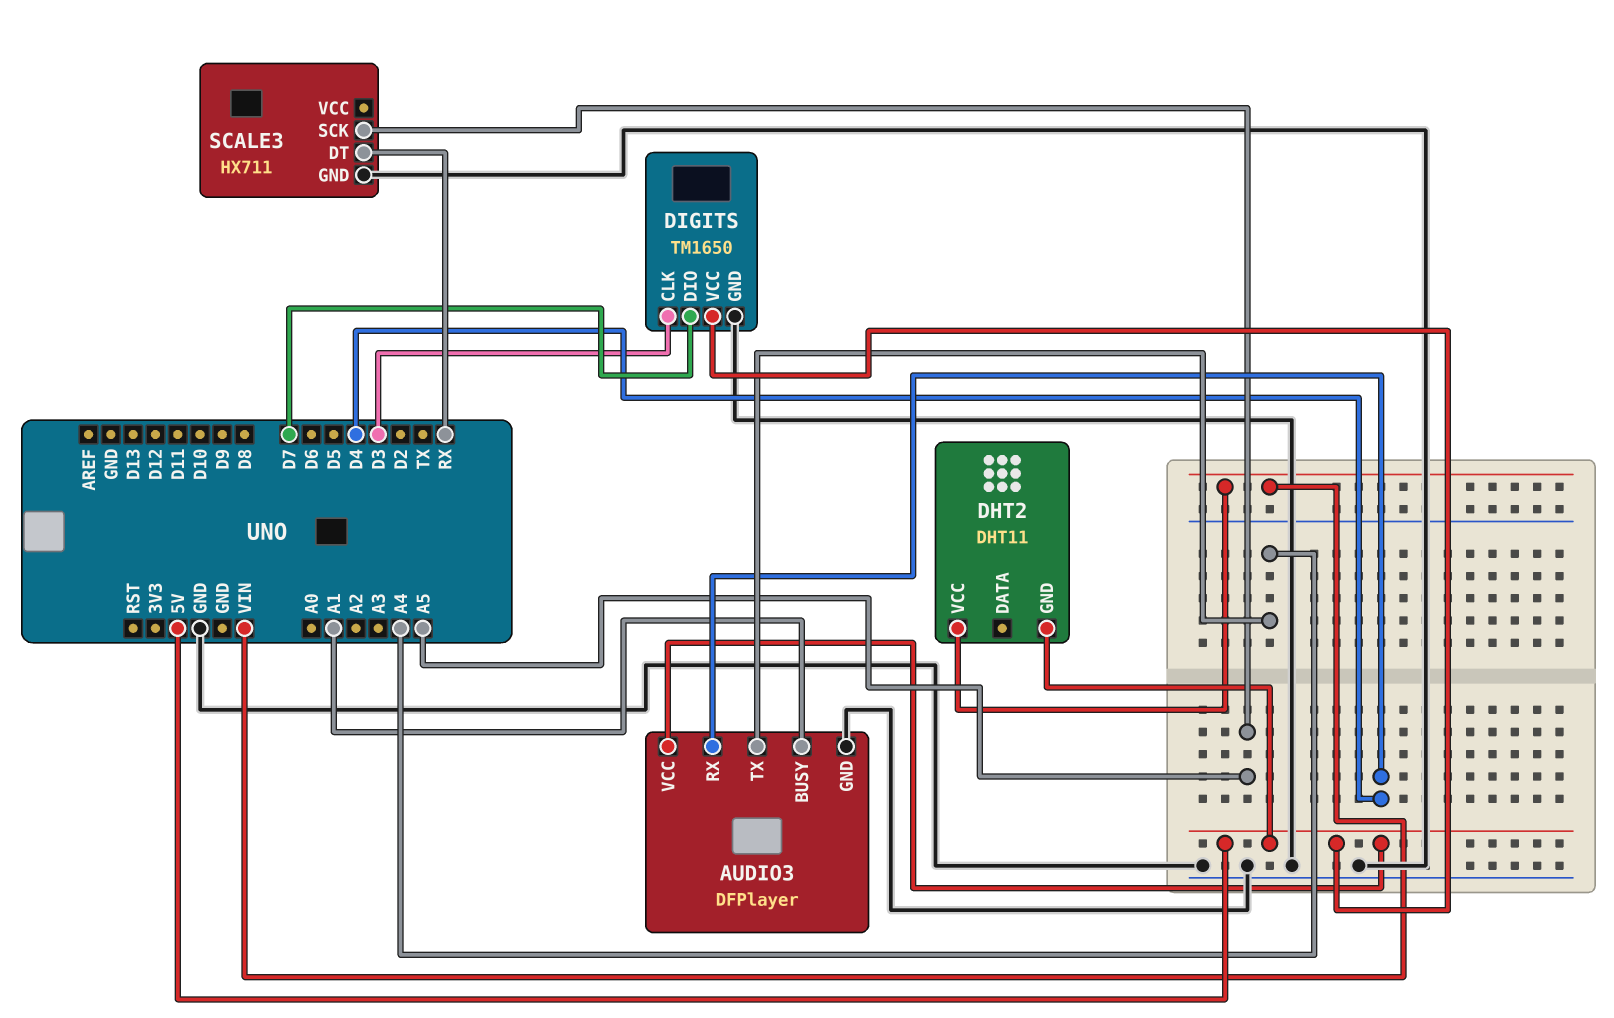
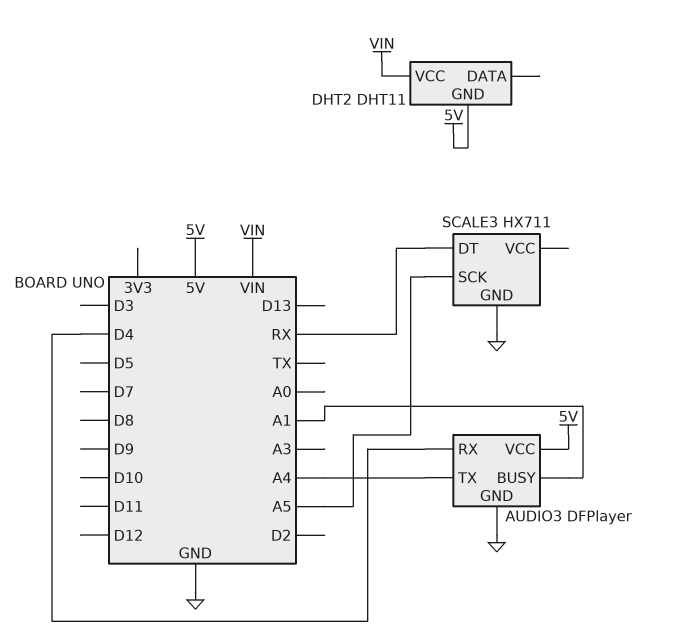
DIGITS: TM1650 -> none
DIGITS pin CLK: D3 -> none
DIGITS pin DIO: D7 -> none
DIGITS pin GND: GND -> none
DIGITS pin VCC: 5V -> none

